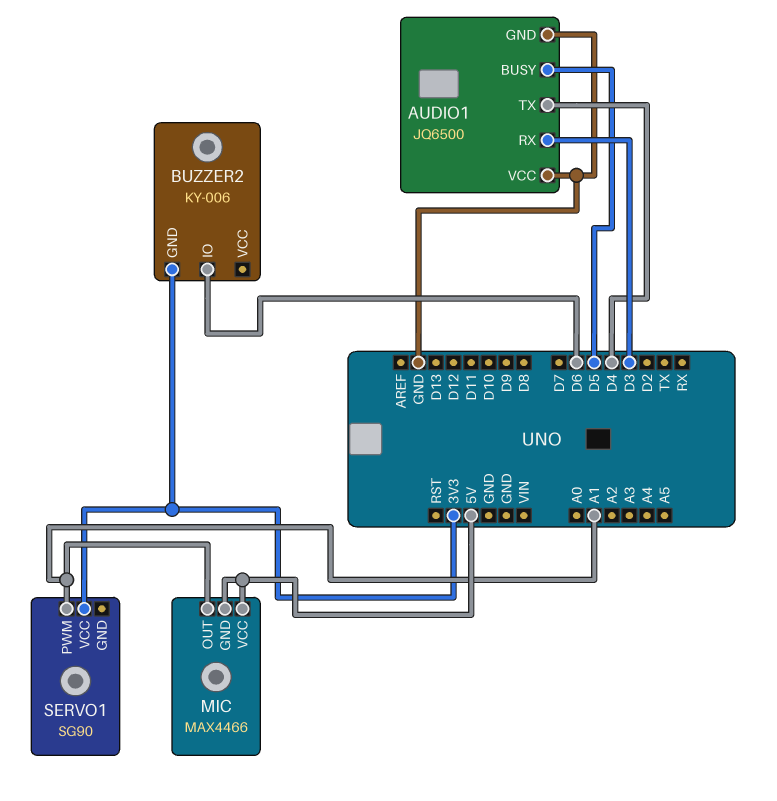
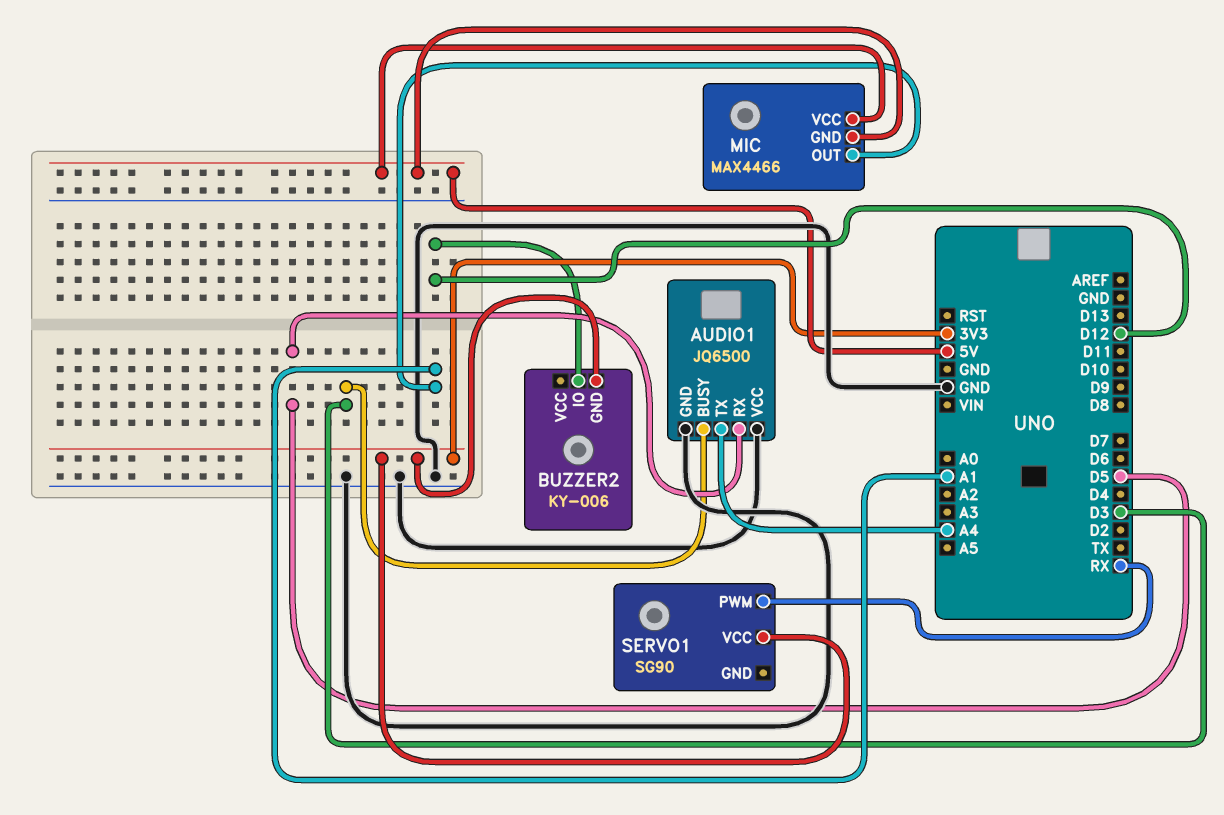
AUDIO1 pin BUSY: D5 -> D3
AUDIO1 pin RX: D3 -> D5
AUDIO1 pin TX: D4 -> A4
BUZZER2 pin IO: D6 -> D12
SERVO1 pin PWM: A1 -> RX

